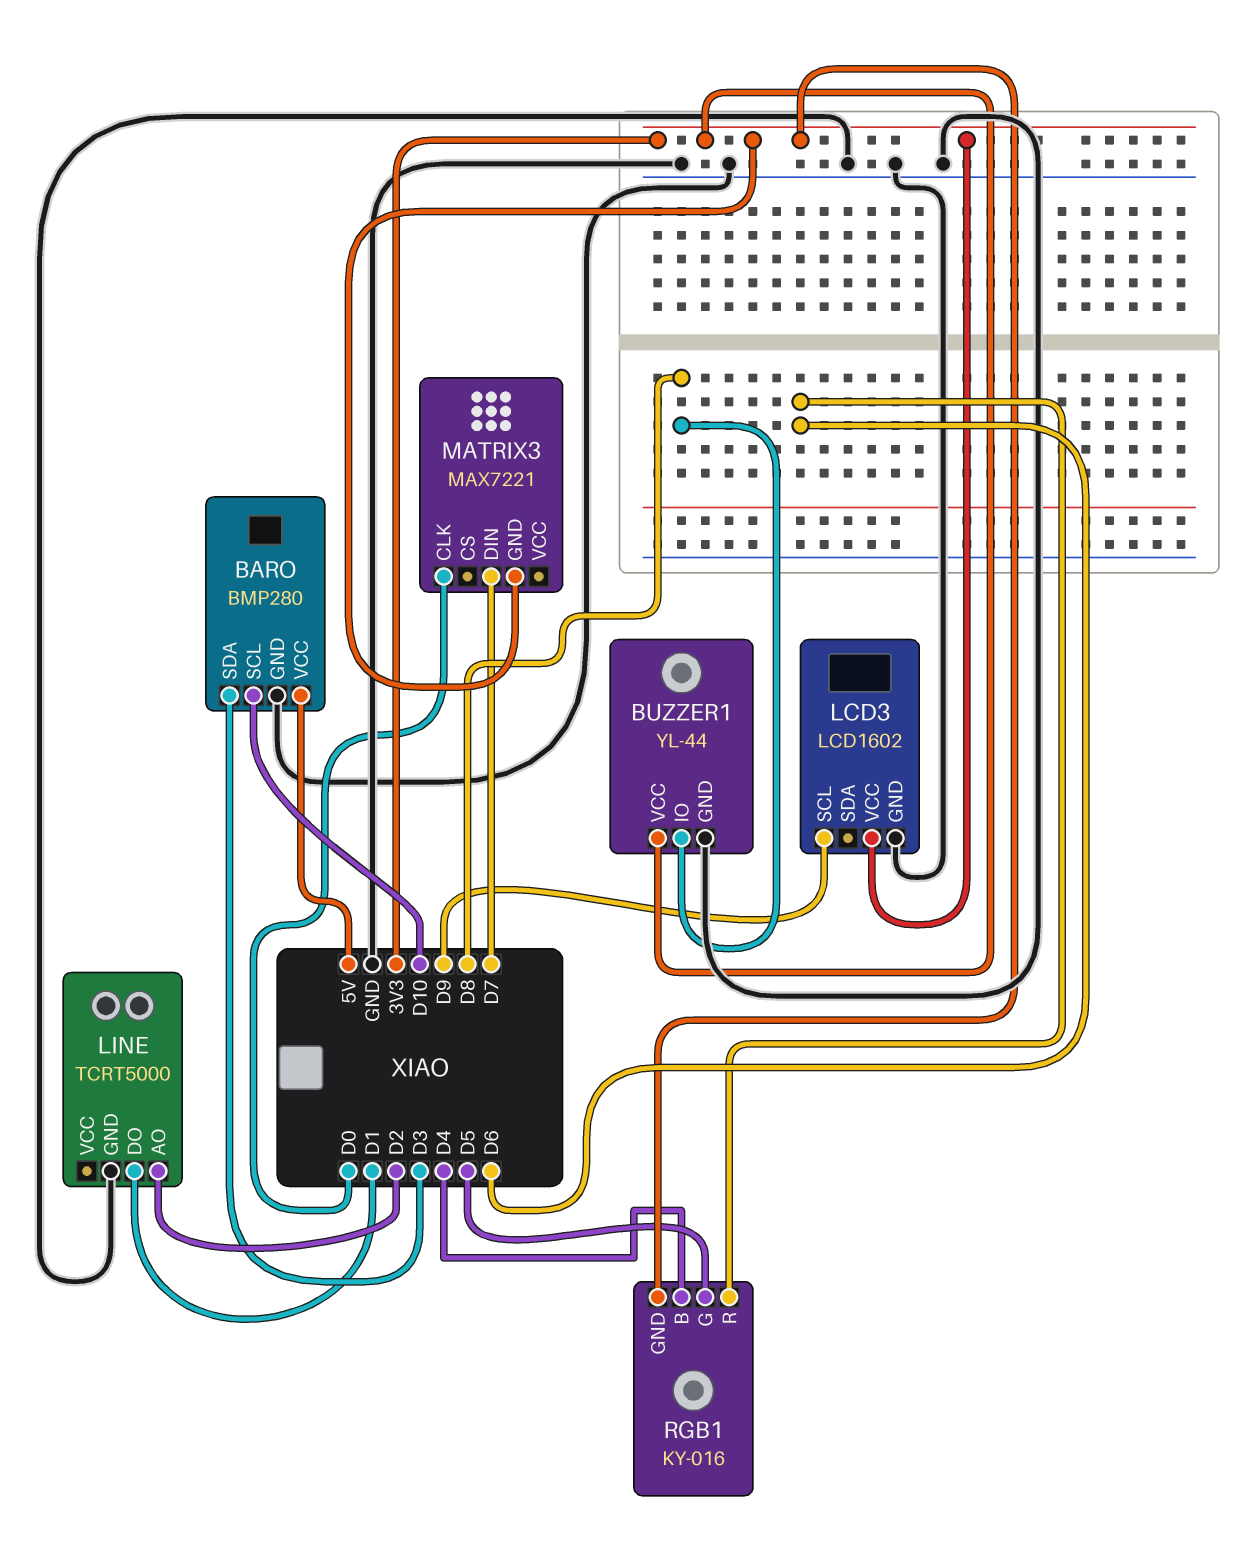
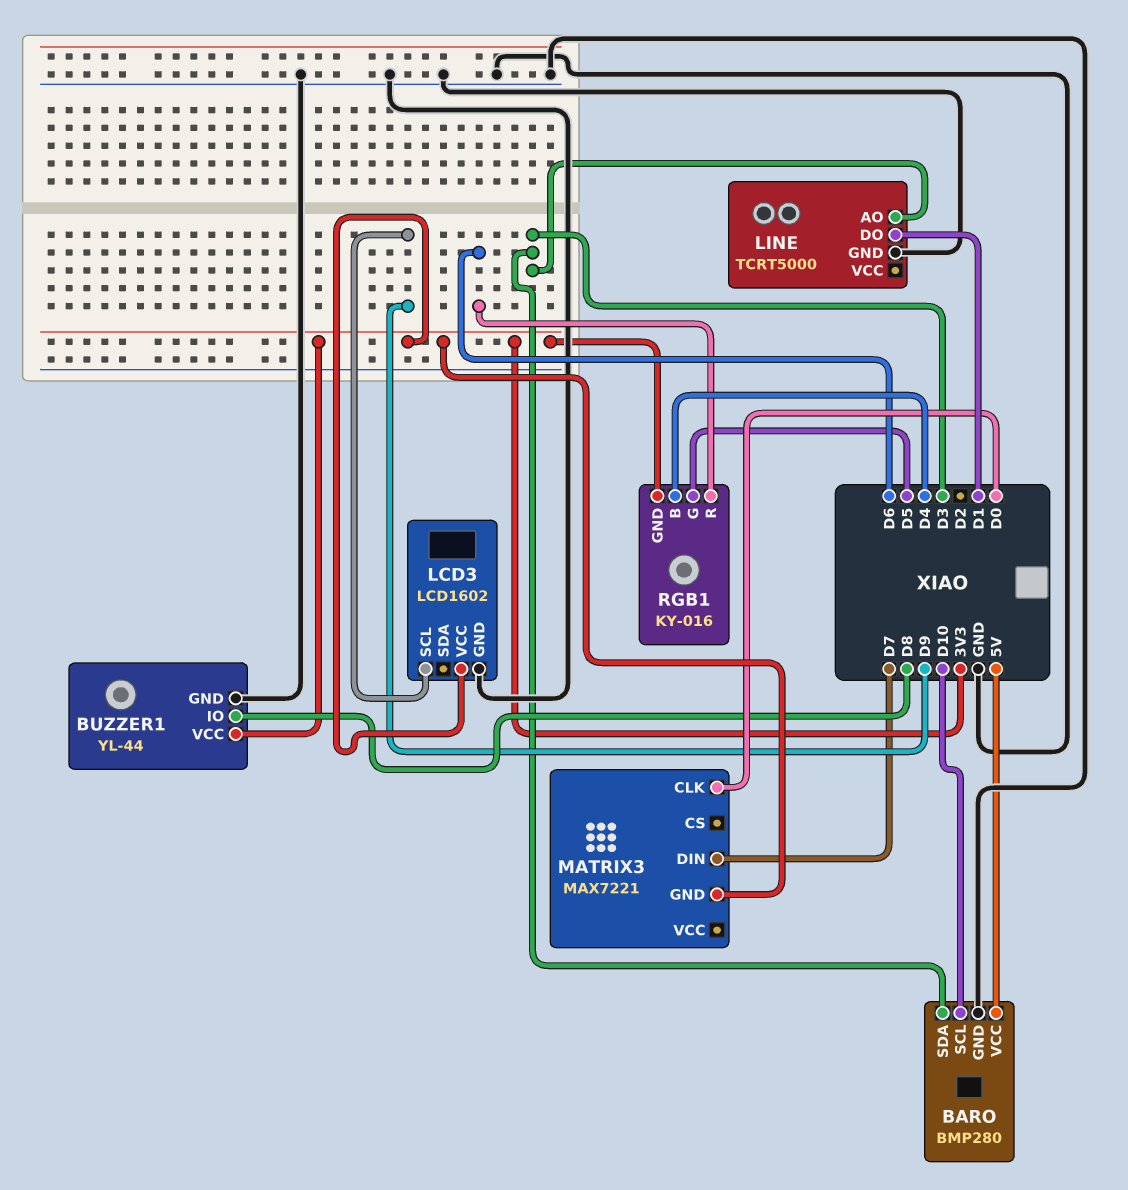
LINE pin AO: D2 -> D3

